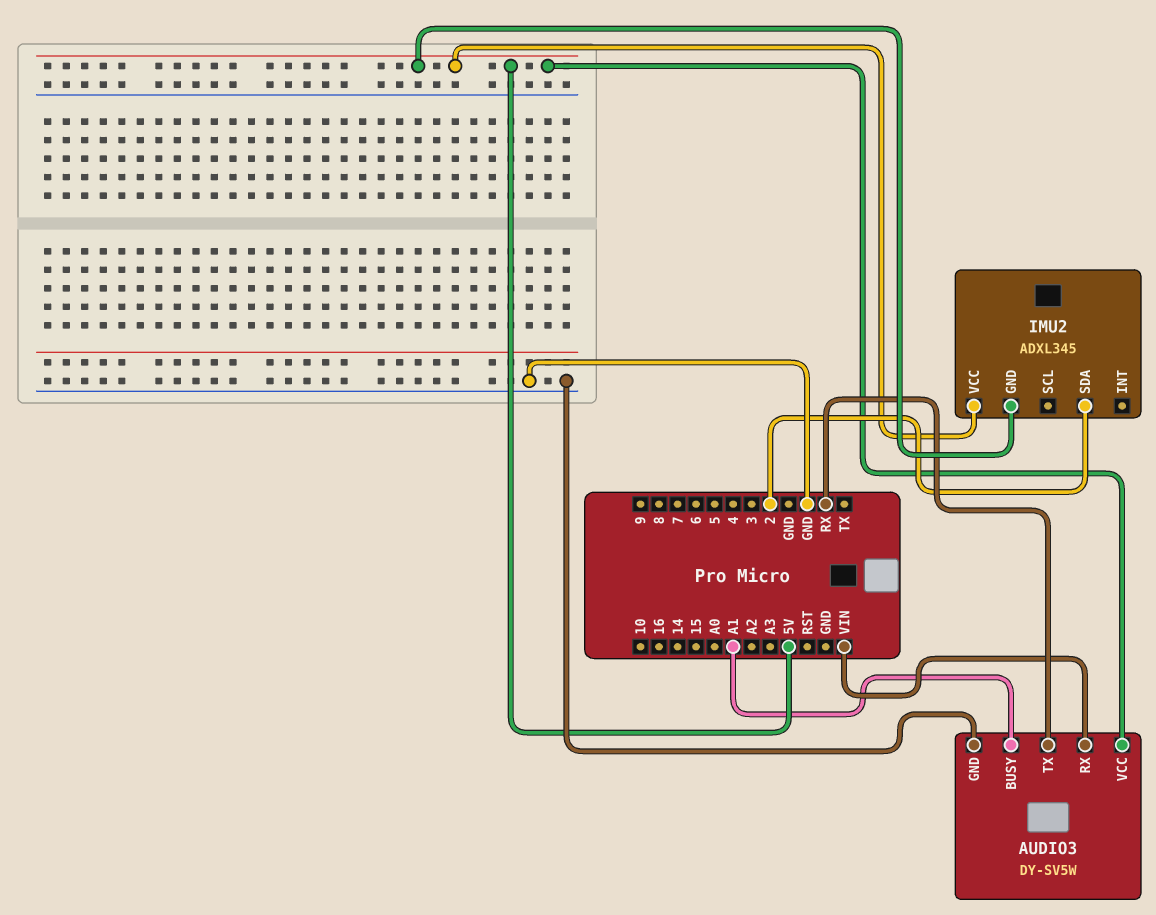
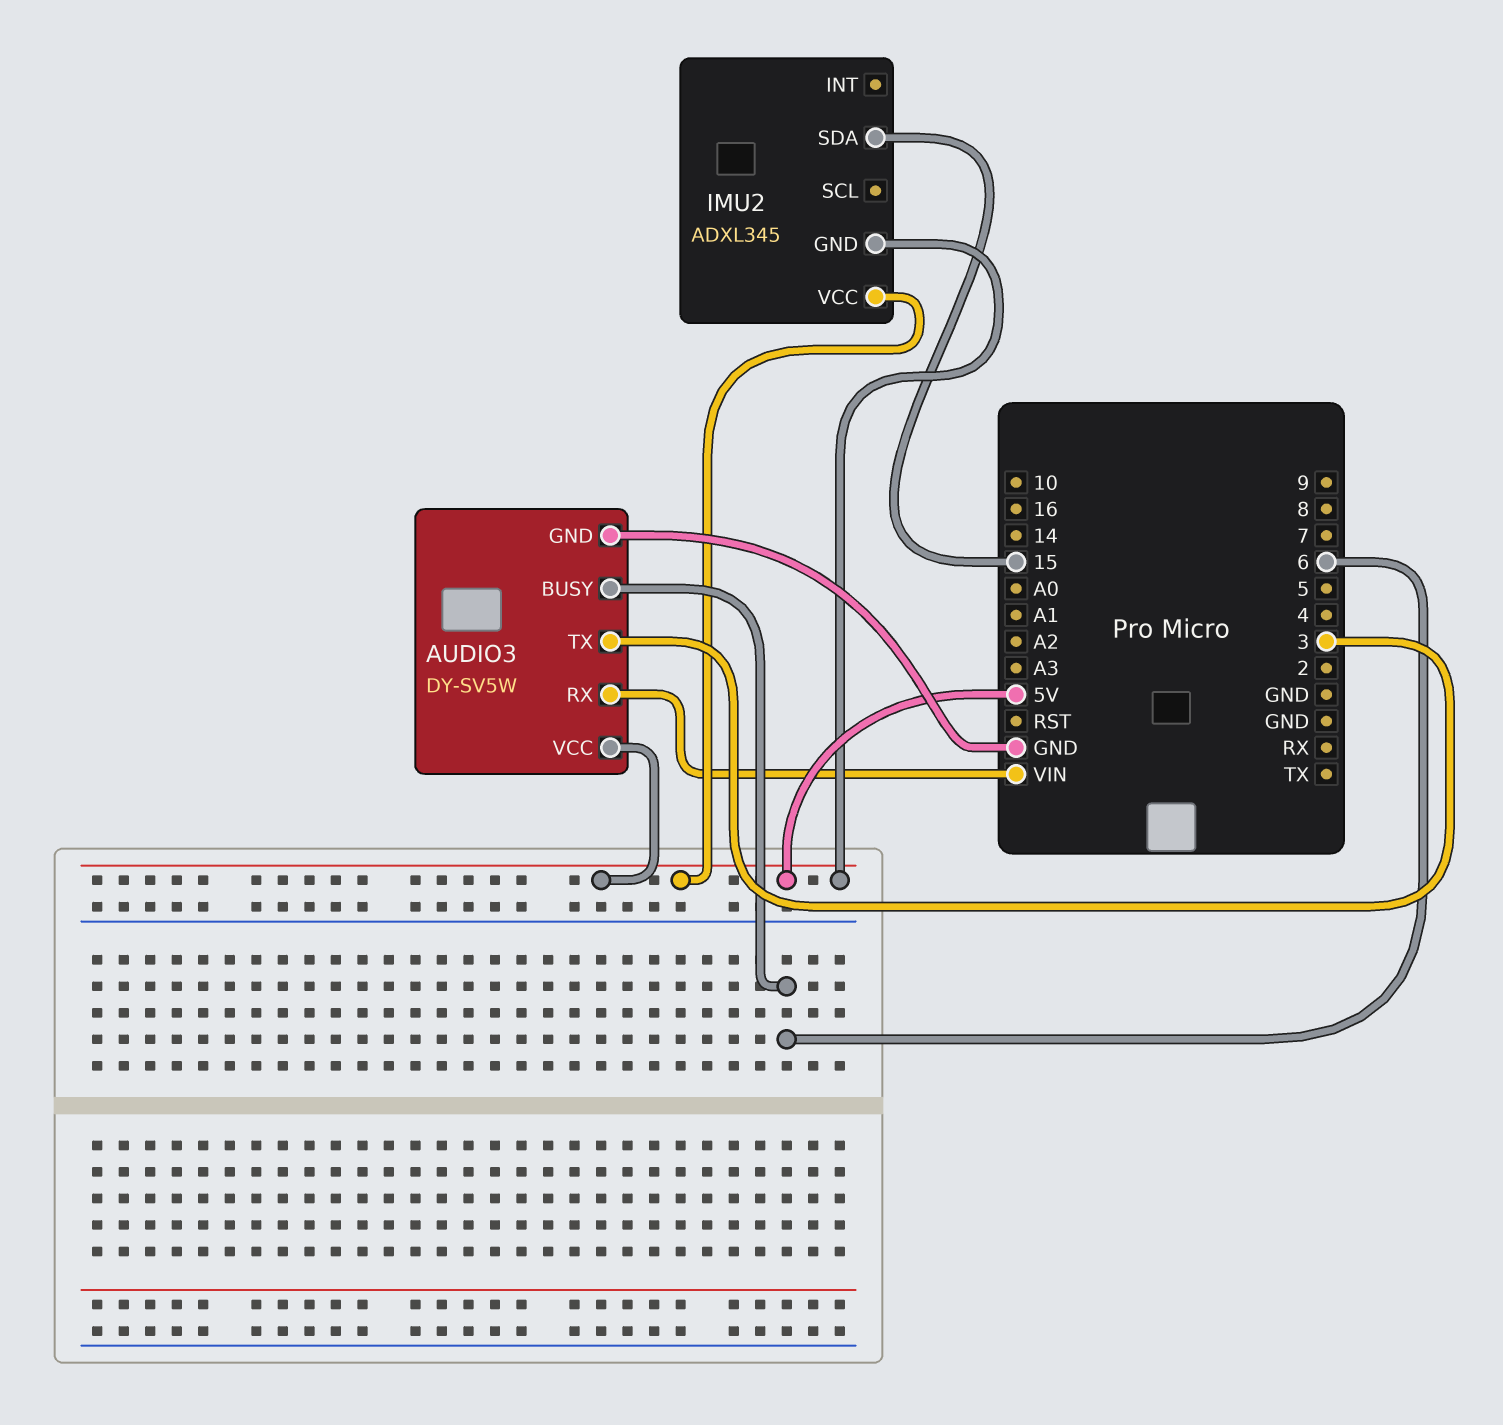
AUDIO3 pin BUSY: A1 -> 6
AUDIO3 pin TX: RX -> 3
IMU2 pin SDA: 2 -> 15

